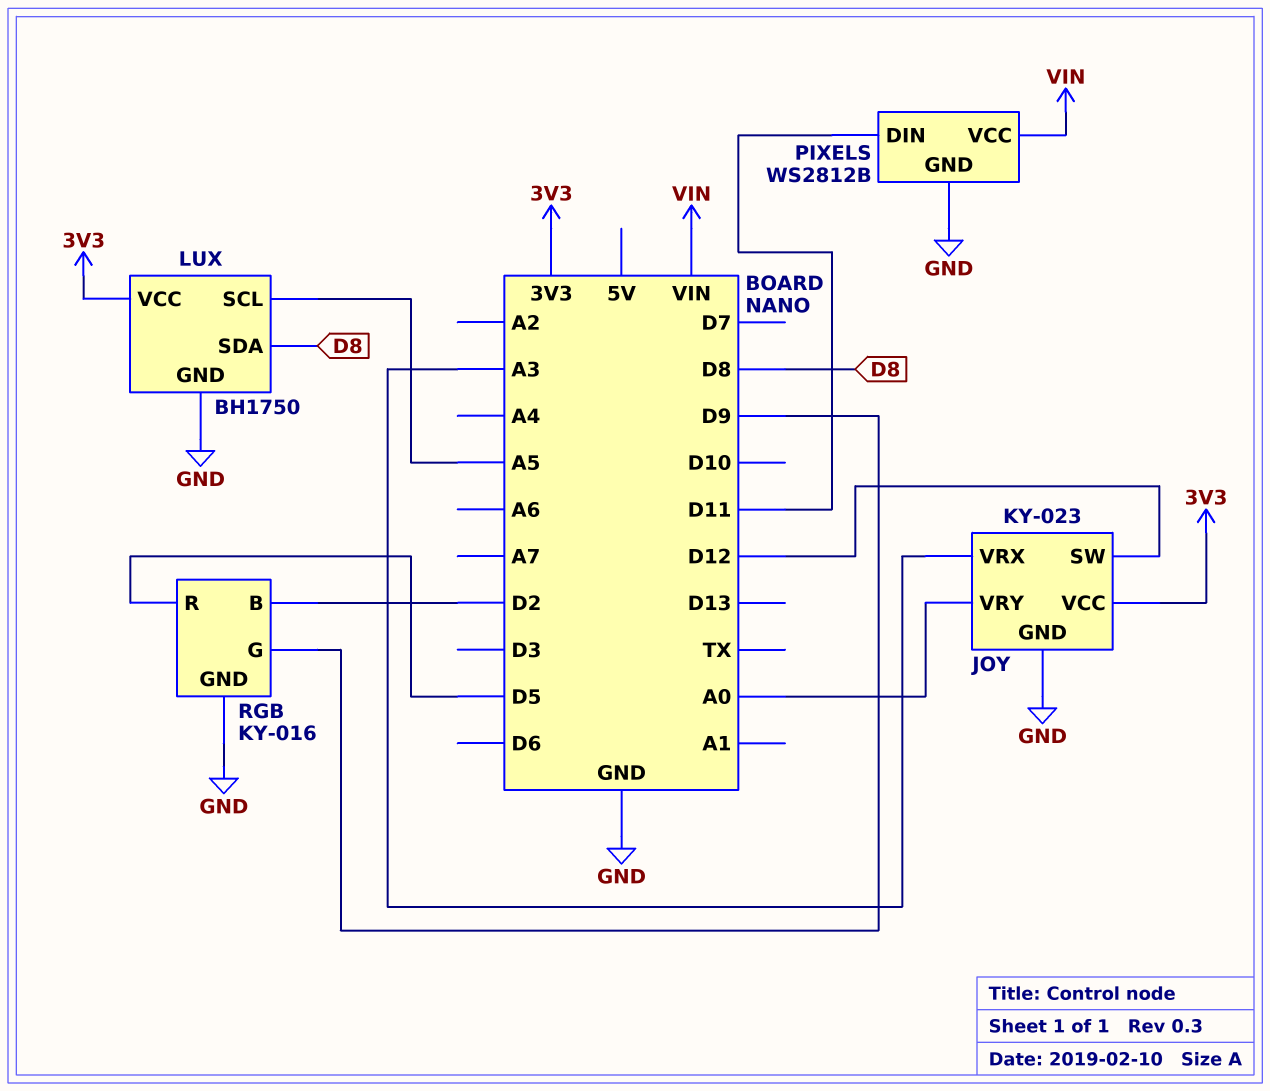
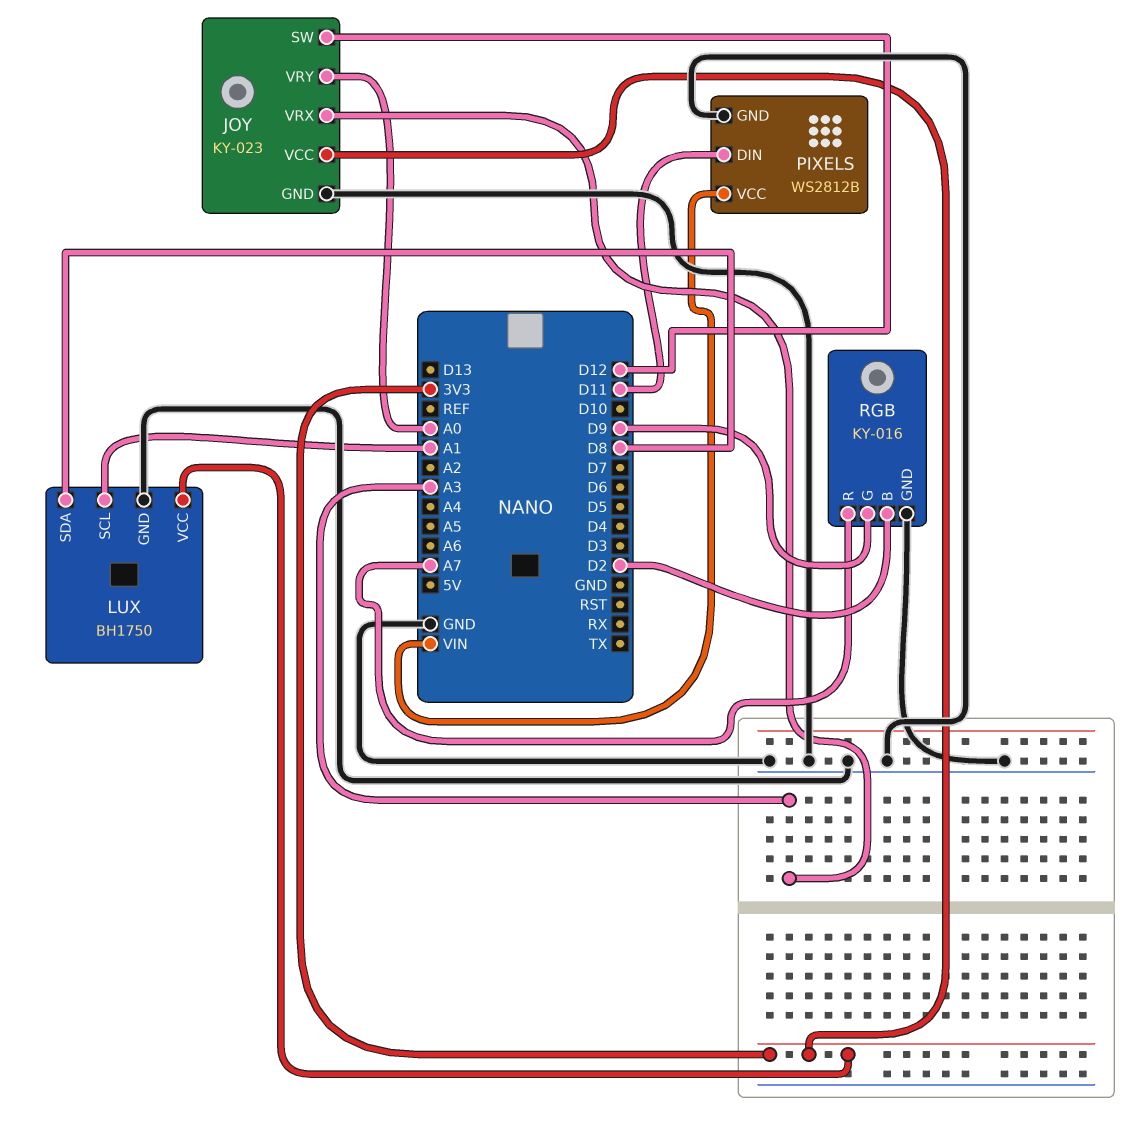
LUX pin SCL: A5 -> A1
RGB pin R: D5 -> A7

